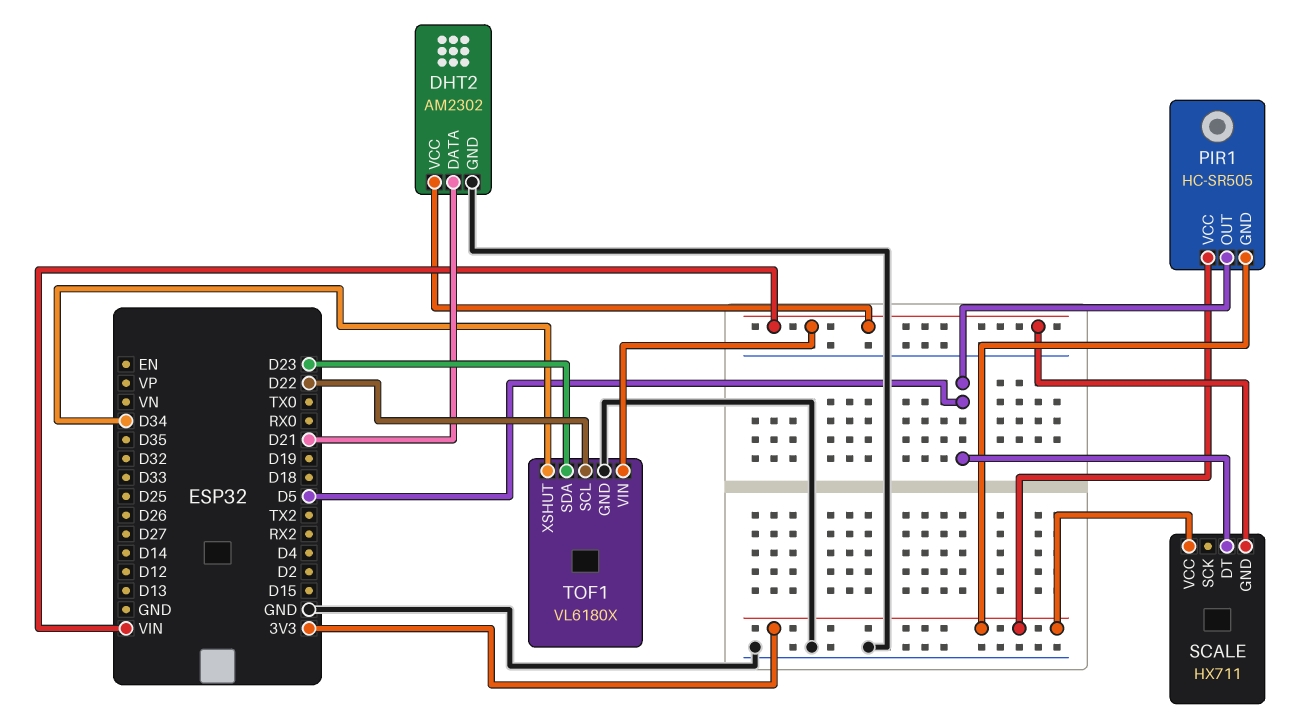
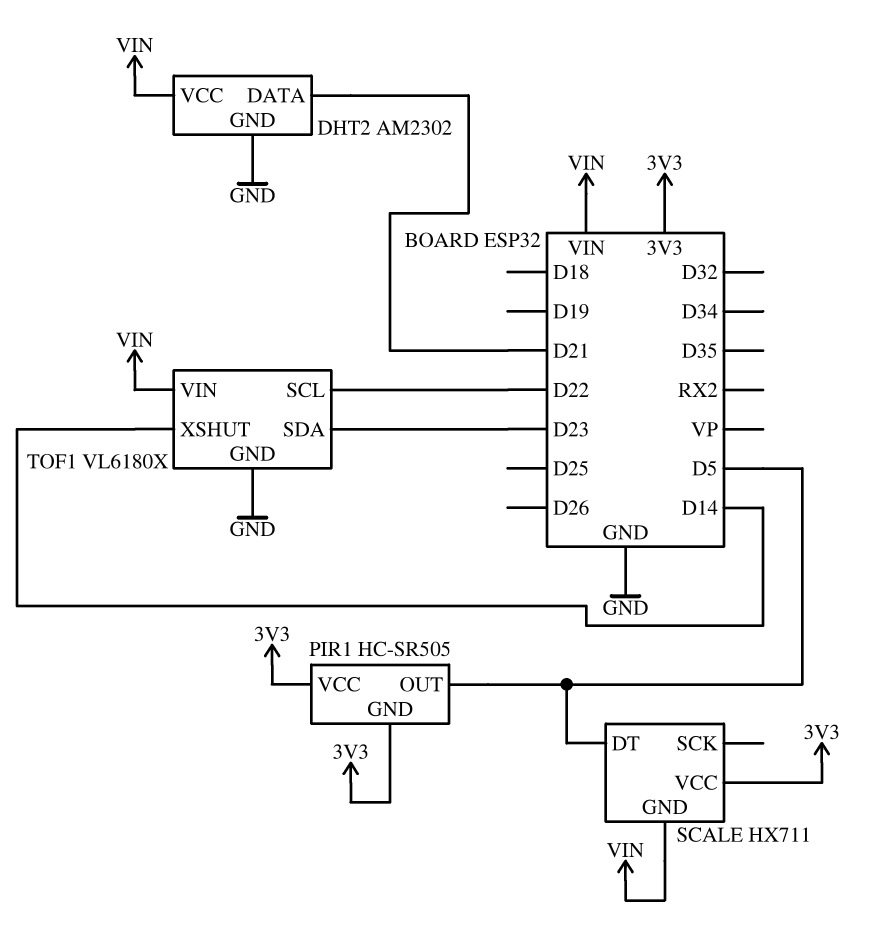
TOF1 pin XSHUT: D34 -> D14

